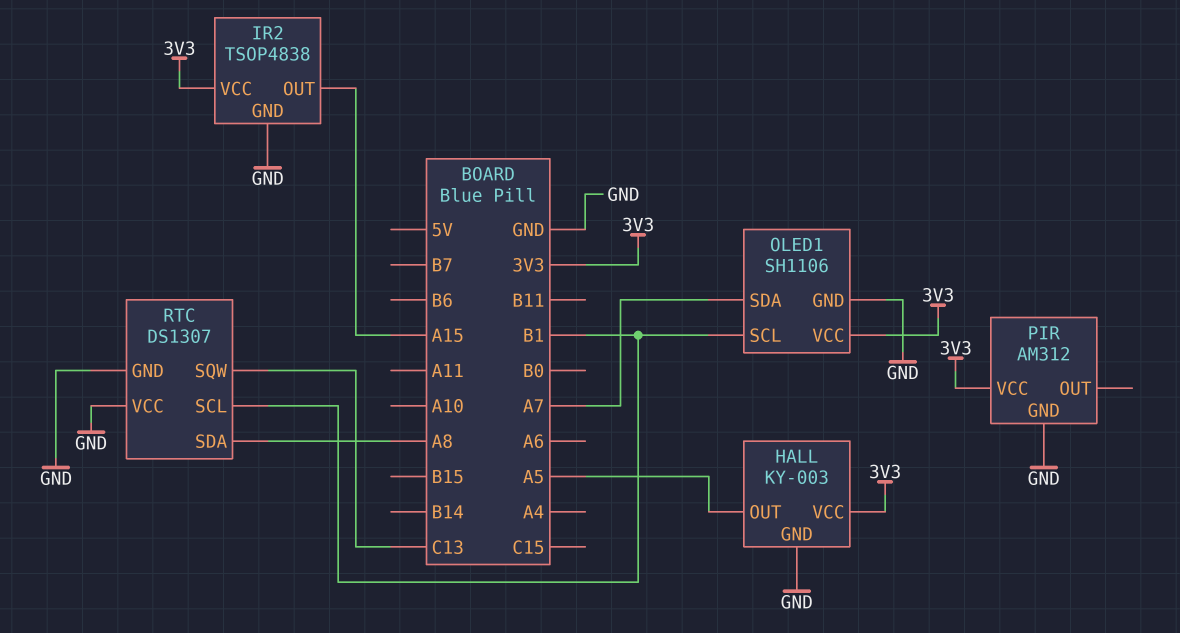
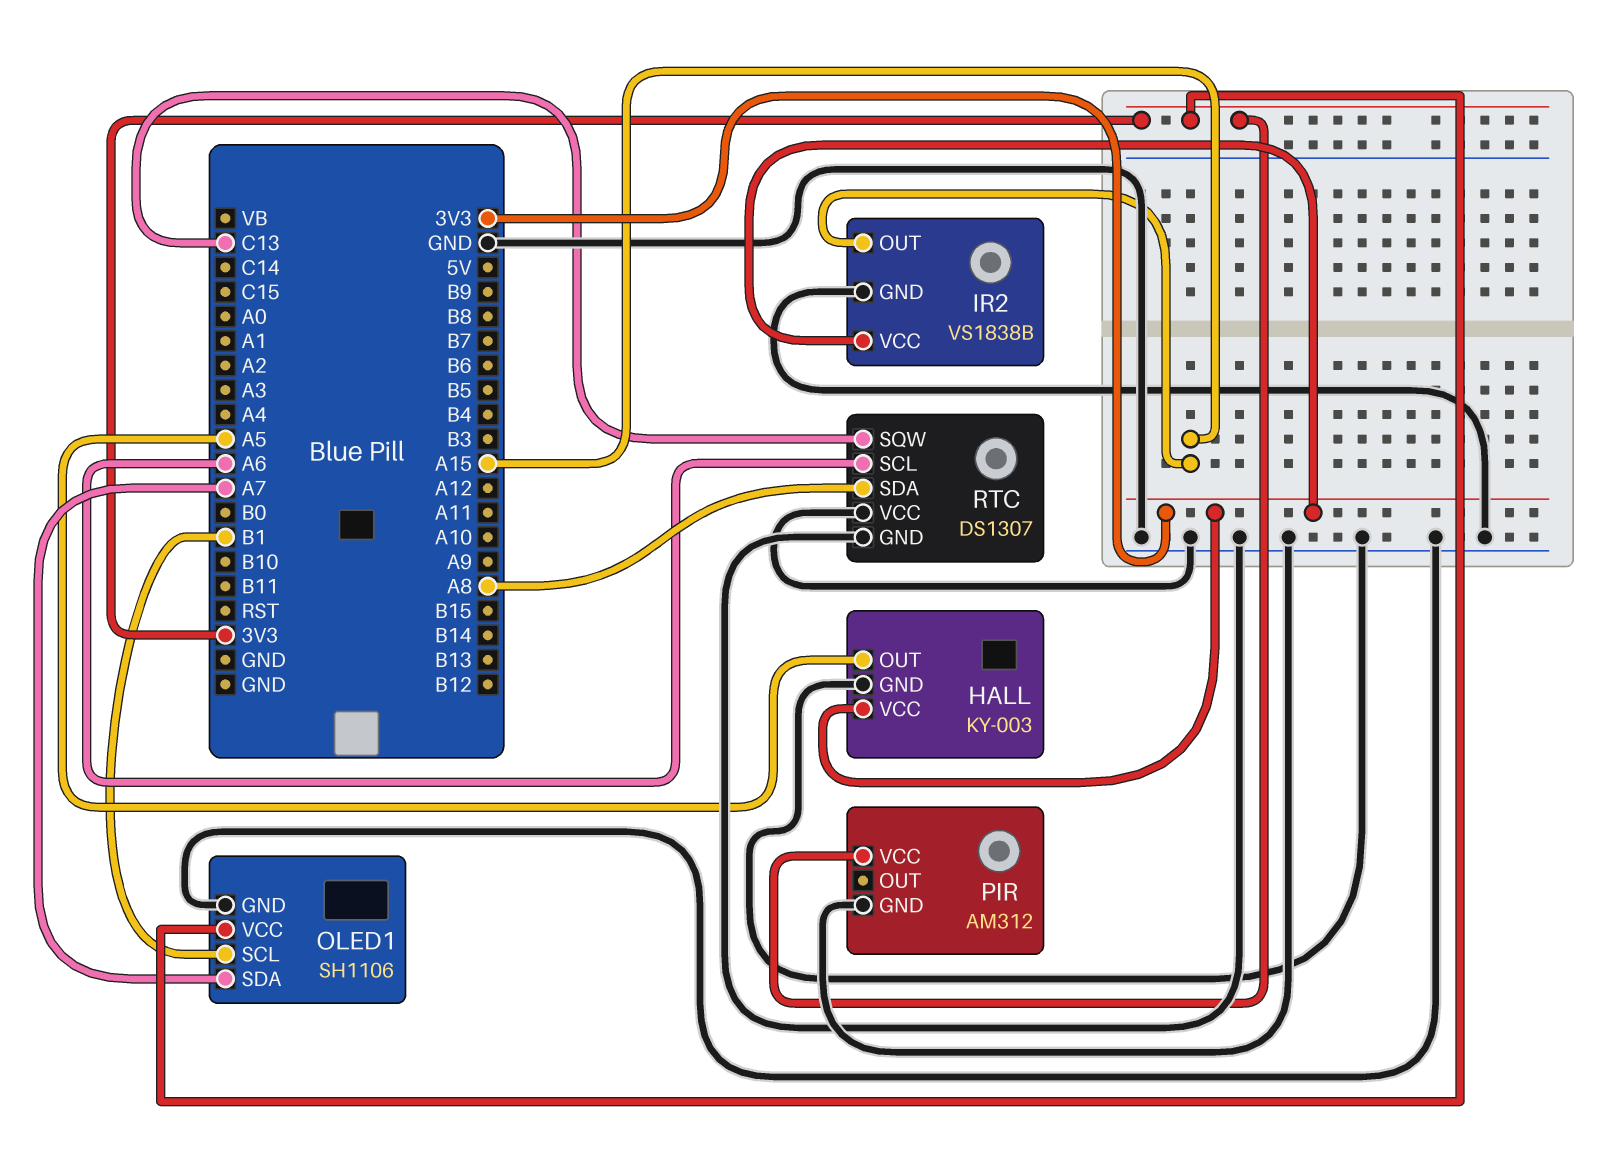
IR2: TSOP4838 -> VS1838B
RTC pin SCL: B1 -> A6

